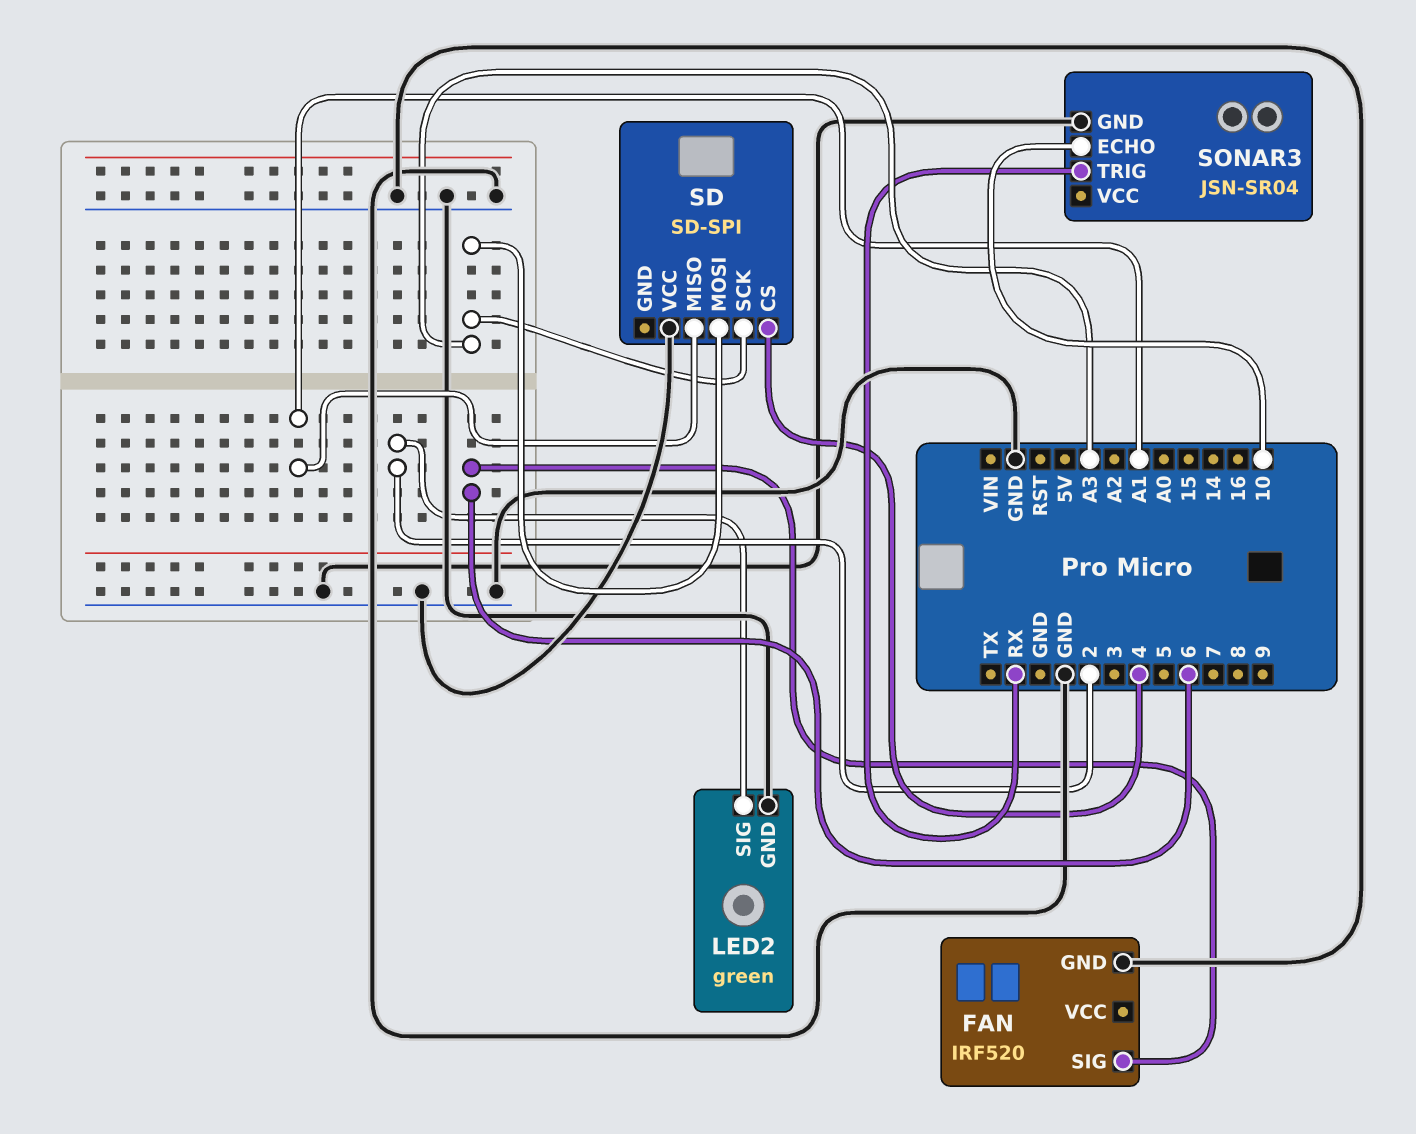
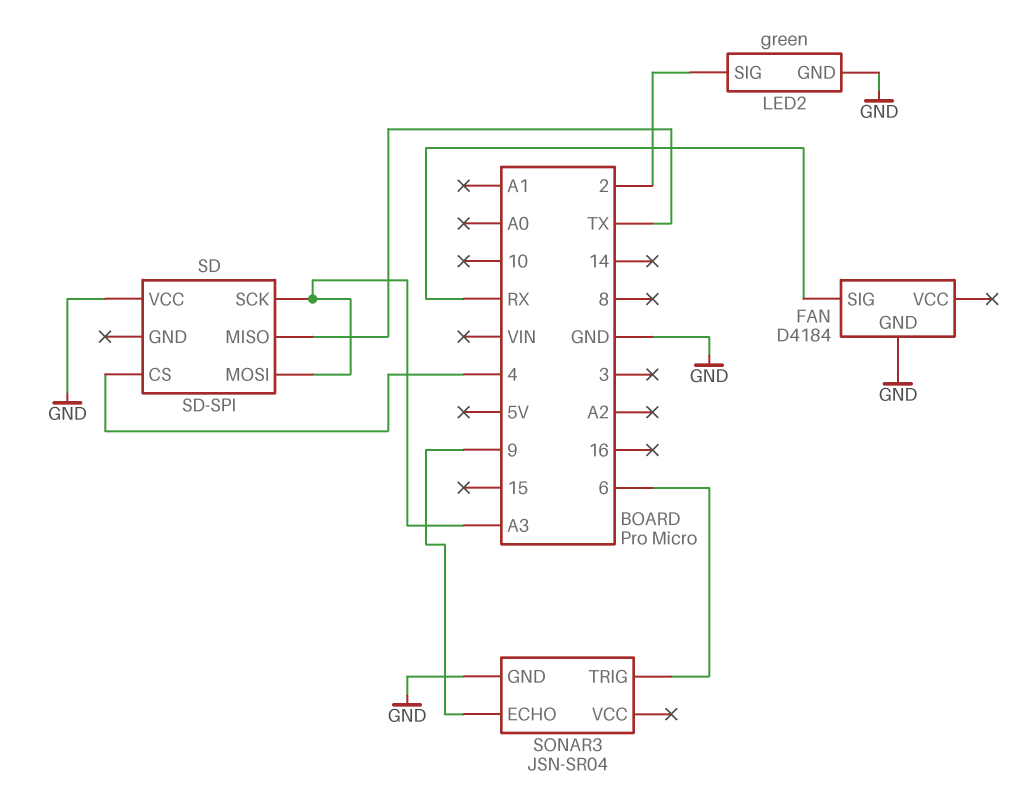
FAN: IRF520 -> D4184
FAN pin SIG: 6 -> RX
SD pin MISO: A1 -> TX
SONAR3 pin ECHO: 10 -> 9
SONAR3 pin TRIG: RX -> 6

